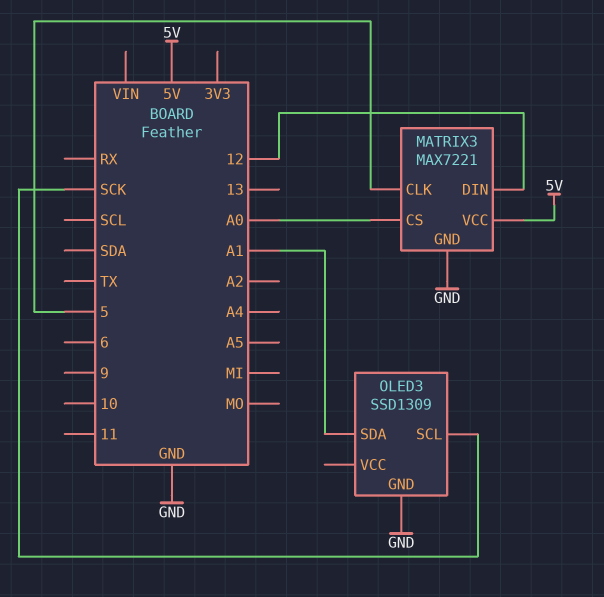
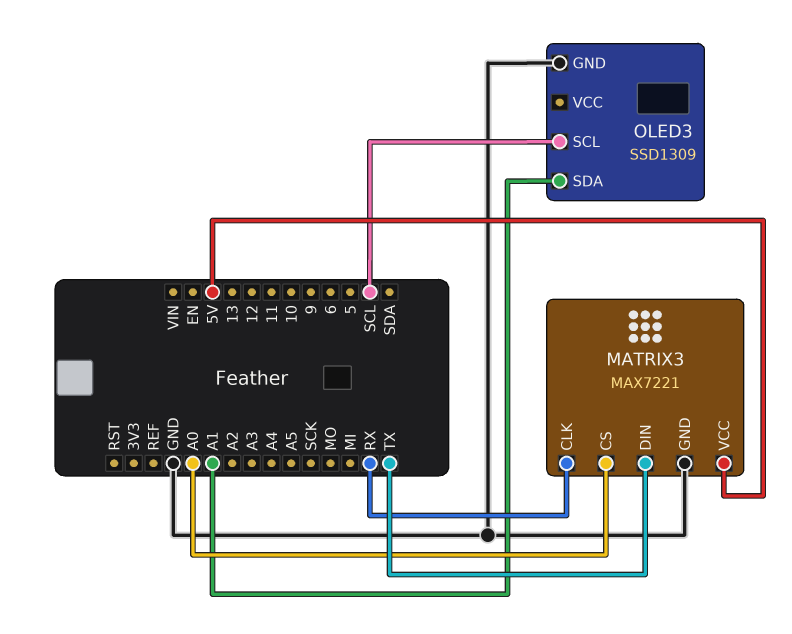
MATRIX3 pin CLK: 5 -> RX
MATRIX3 pin DIN: 12 -> TX
OLED3 pin SCL: SCK -> SCL

